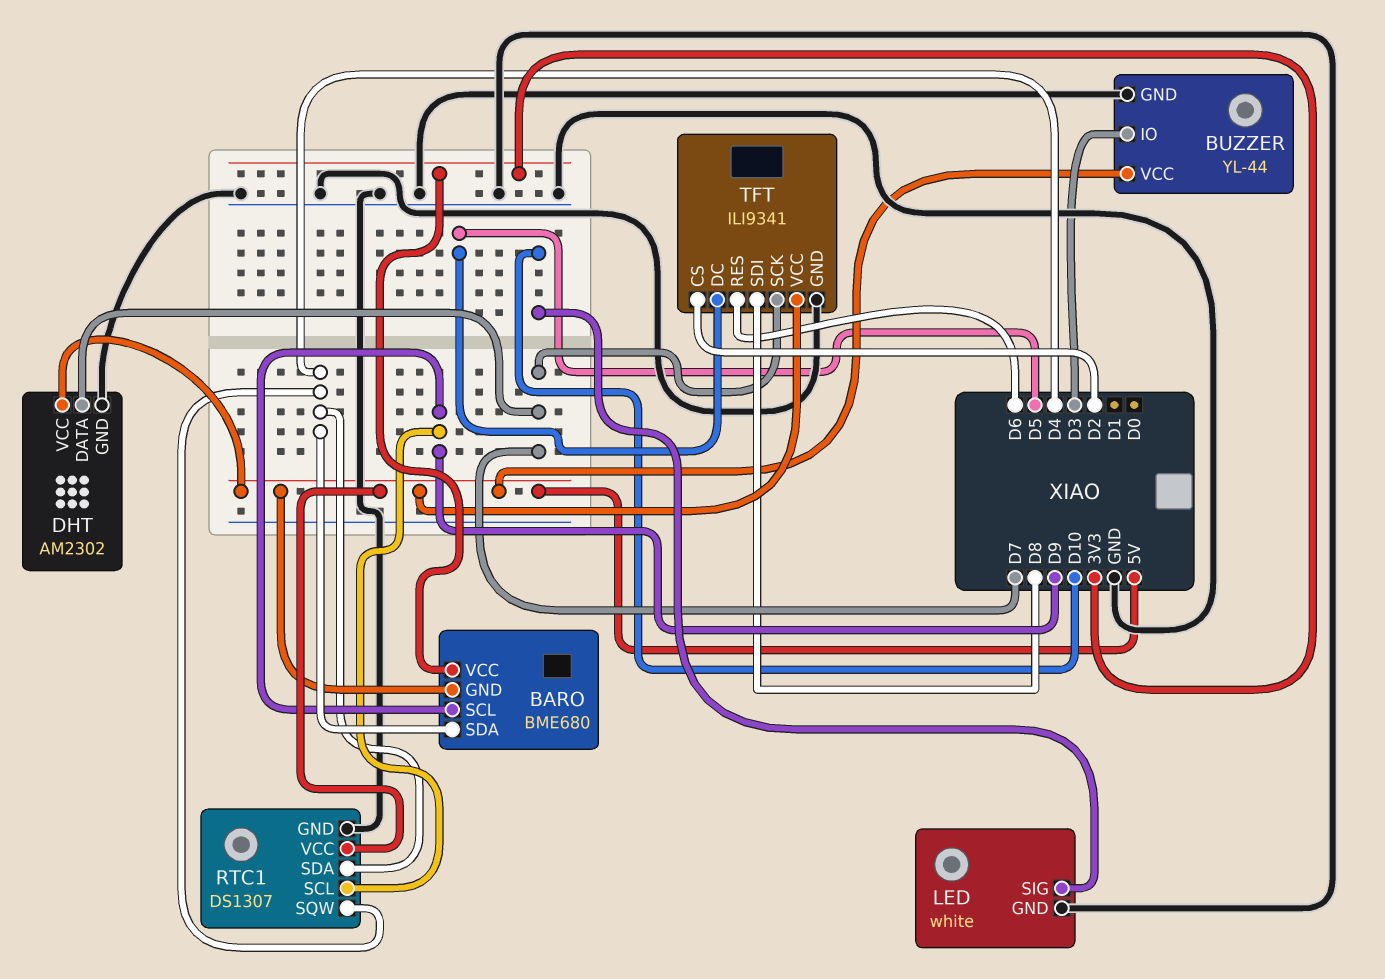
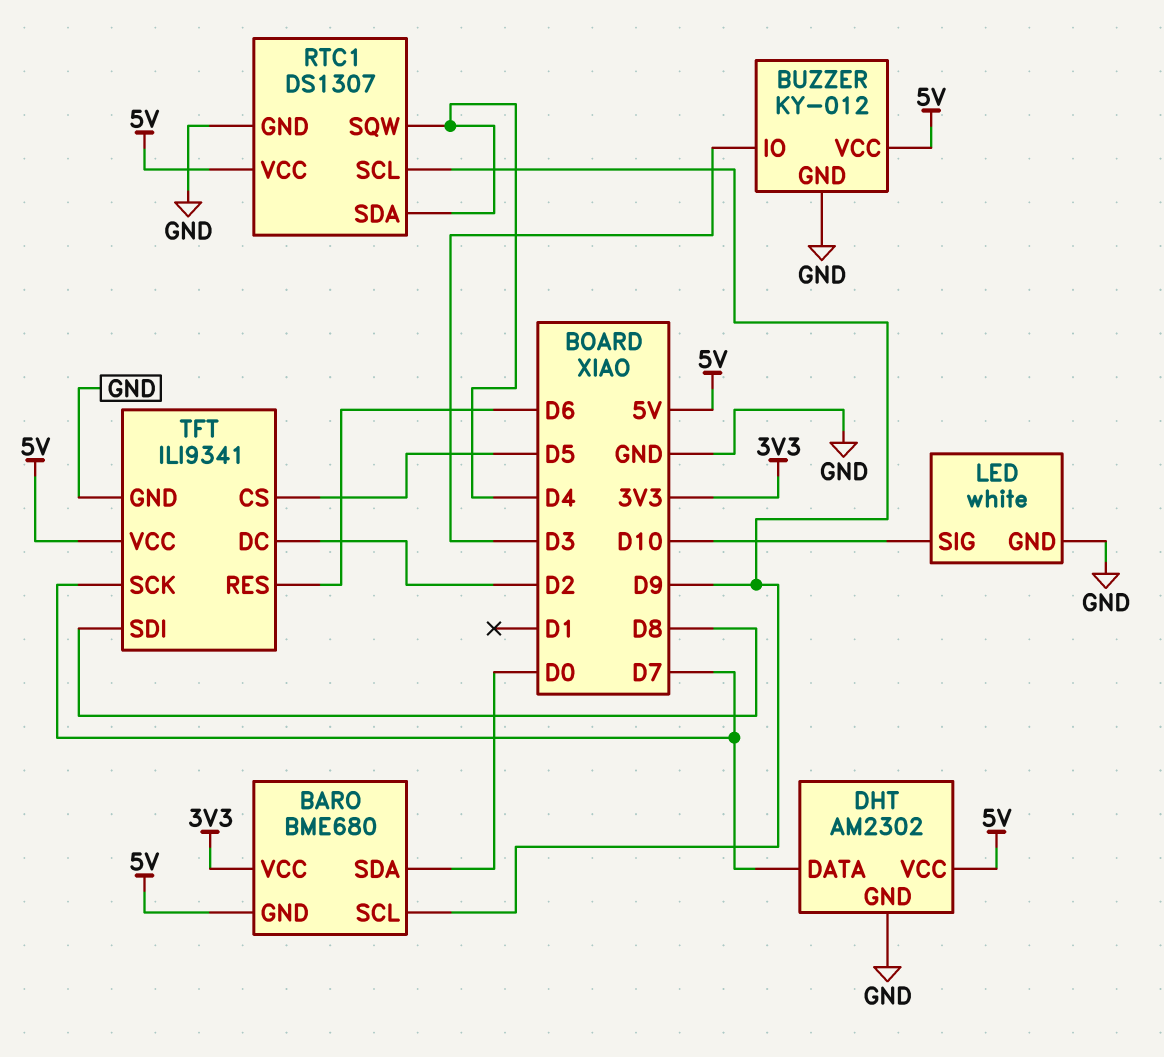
BARO pin SDA: D4 -> D0
BUZZER: YL-44 -> KY-012
TFT pin CS: D2 -> D5
TFT pin DC: D5 -> D2

